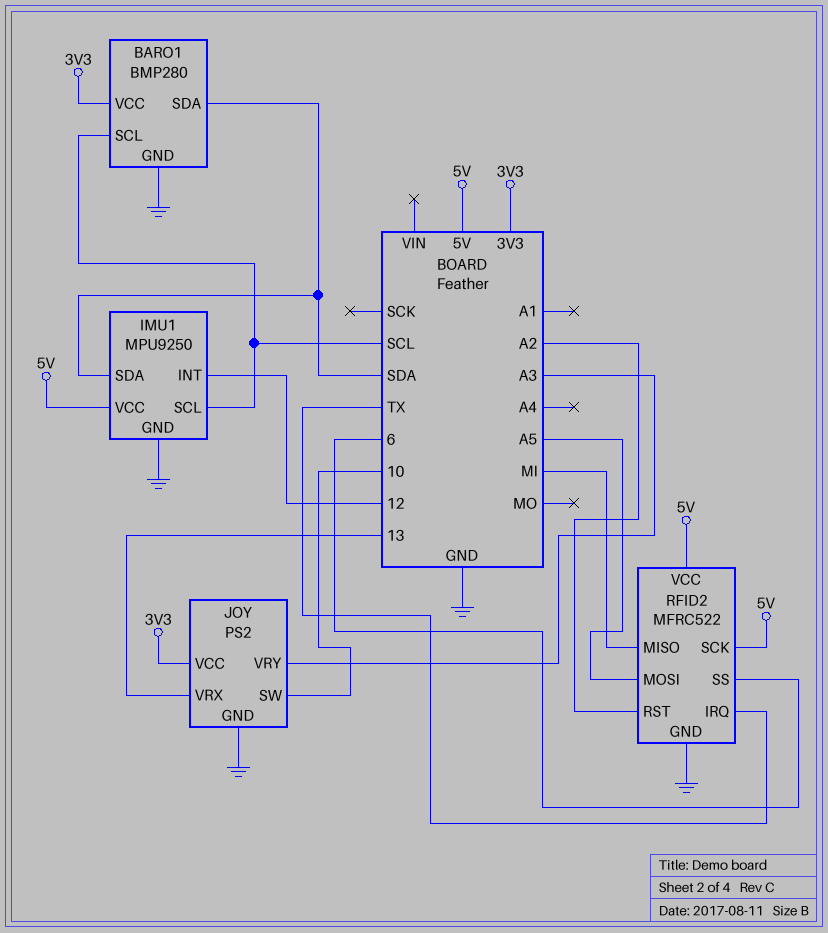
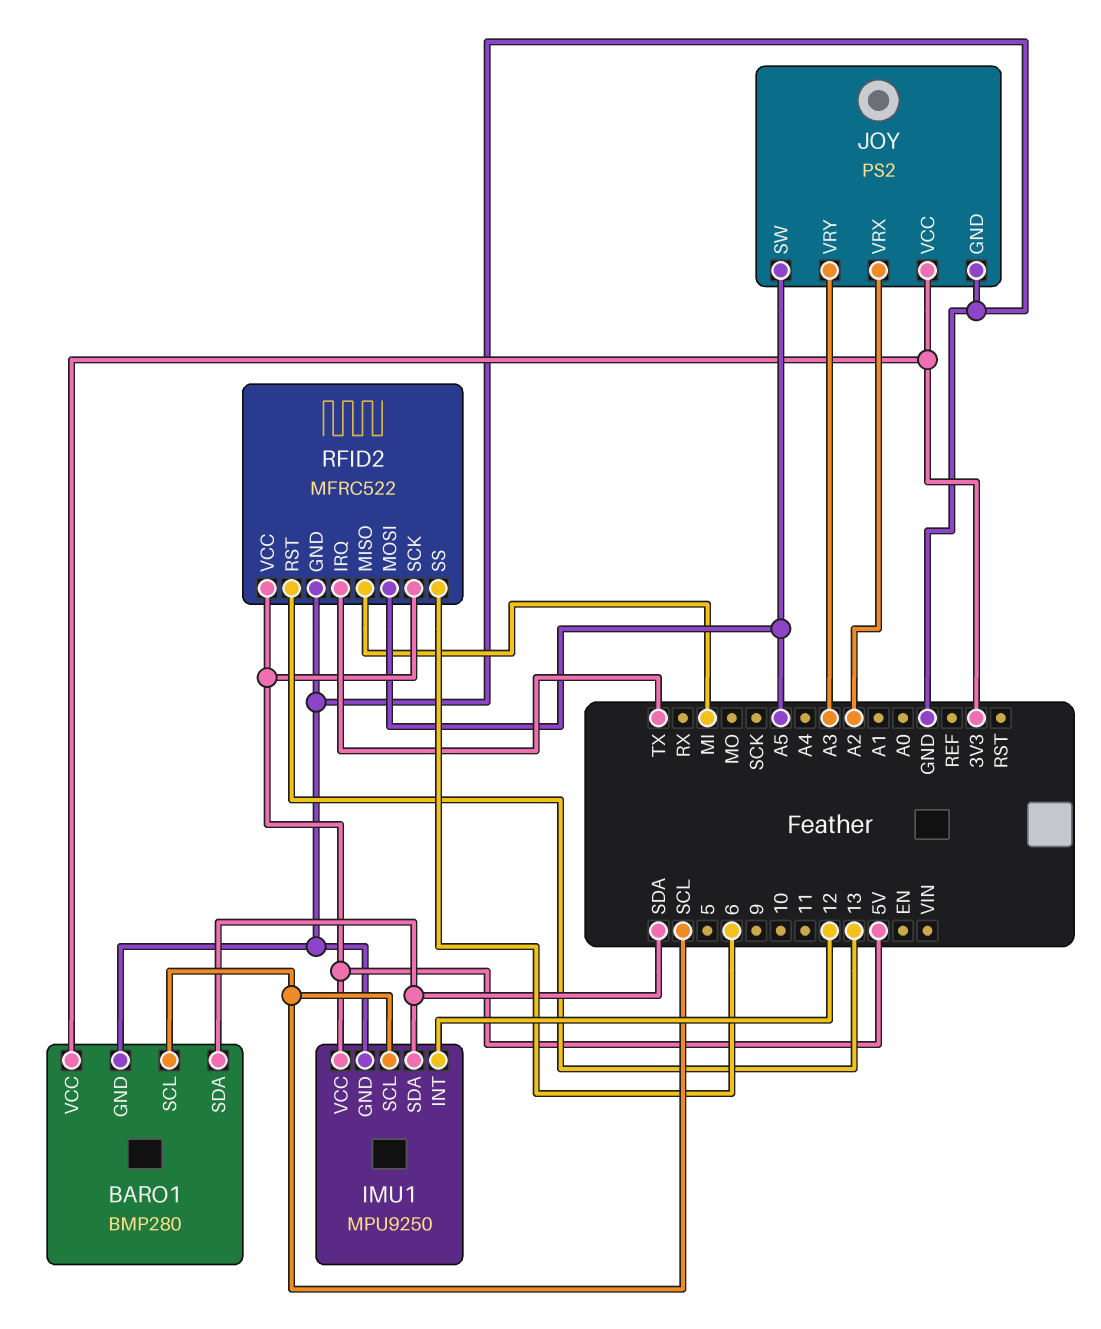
JOY pin SW: 10 -> A5
JOY pin VRX: 13 -> A2
RFID2 pin RST: A2 -> 13

